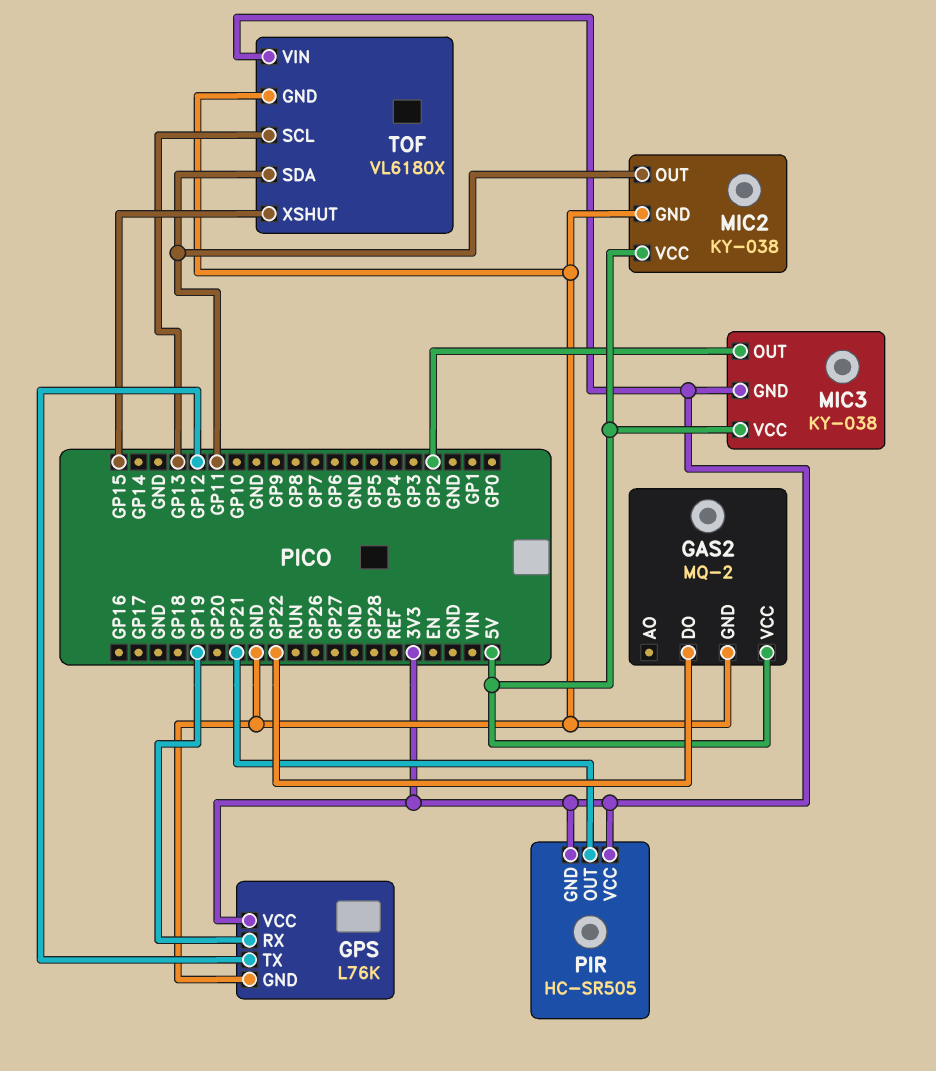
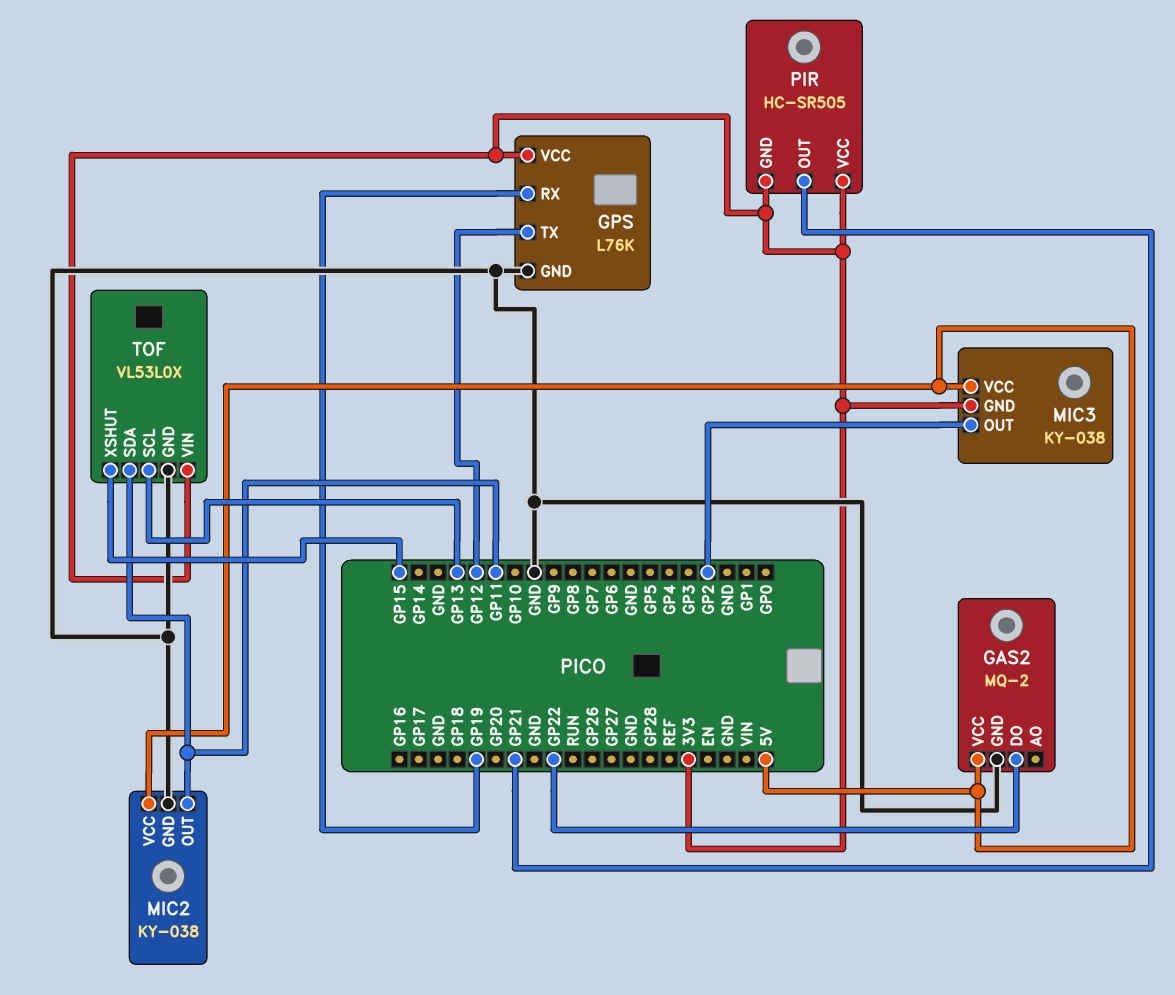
TOF: VL6180X -> VL53L0X

